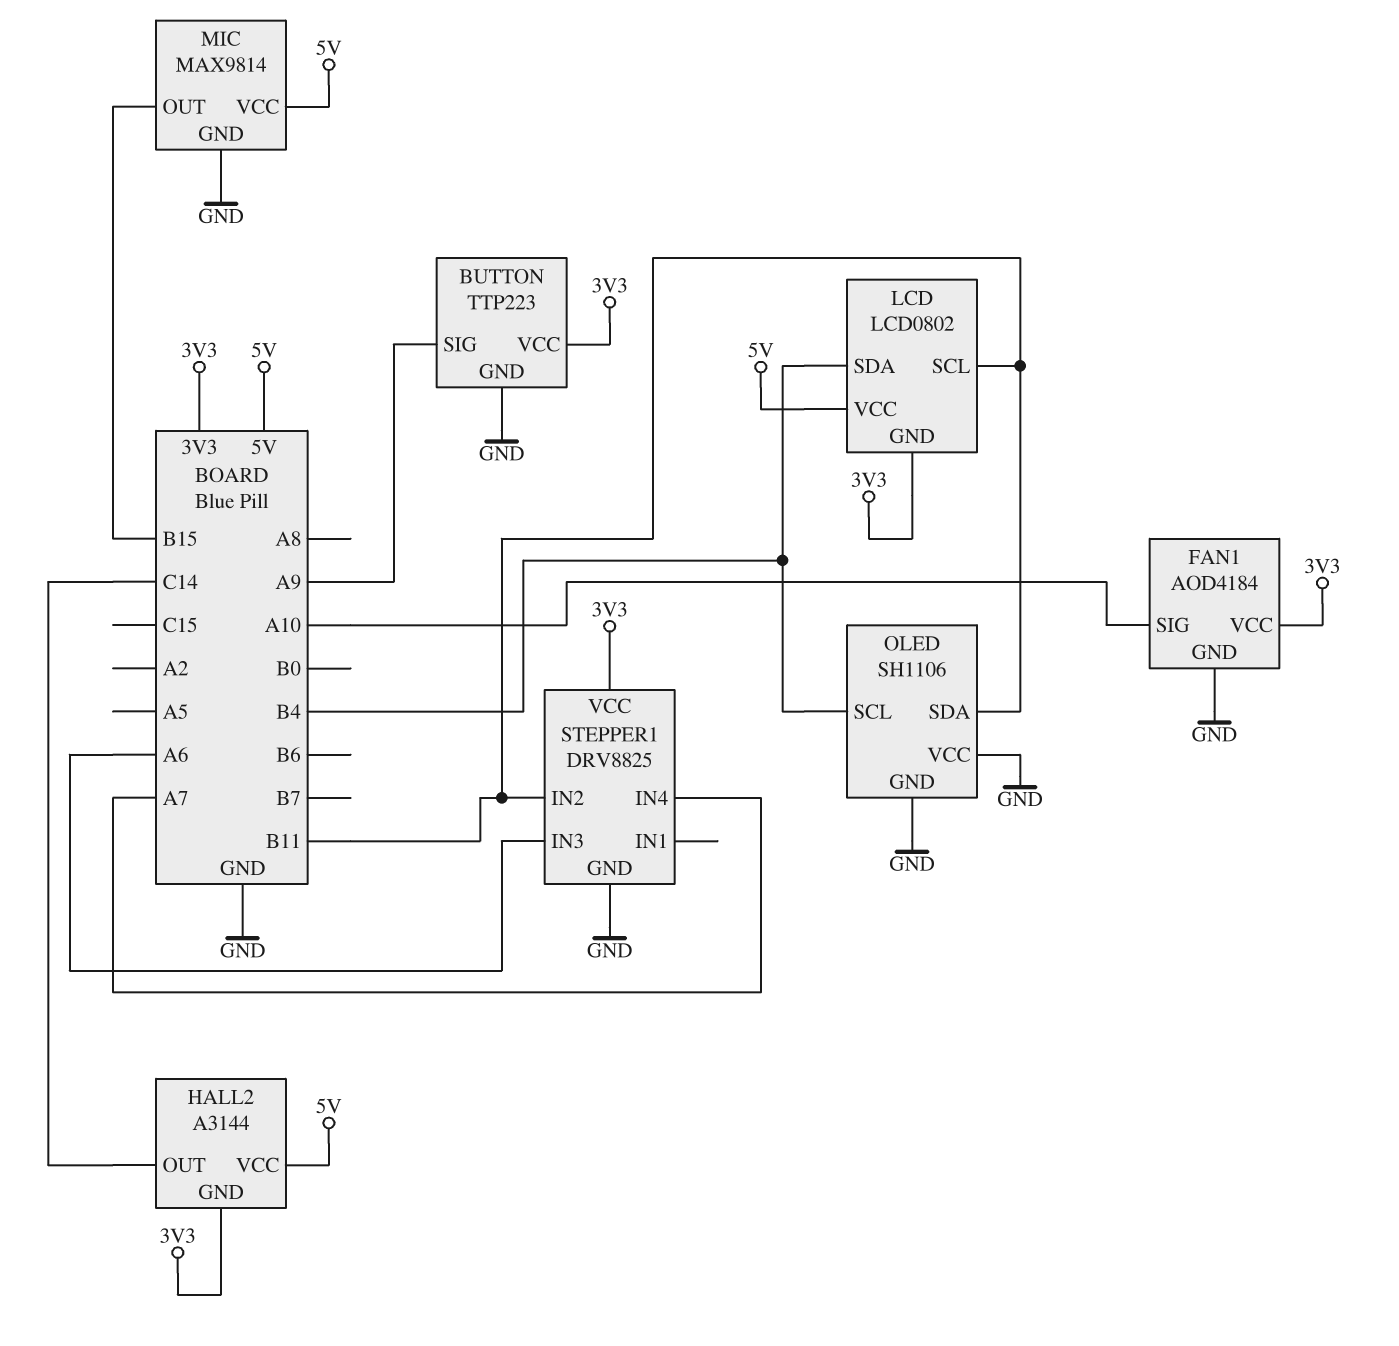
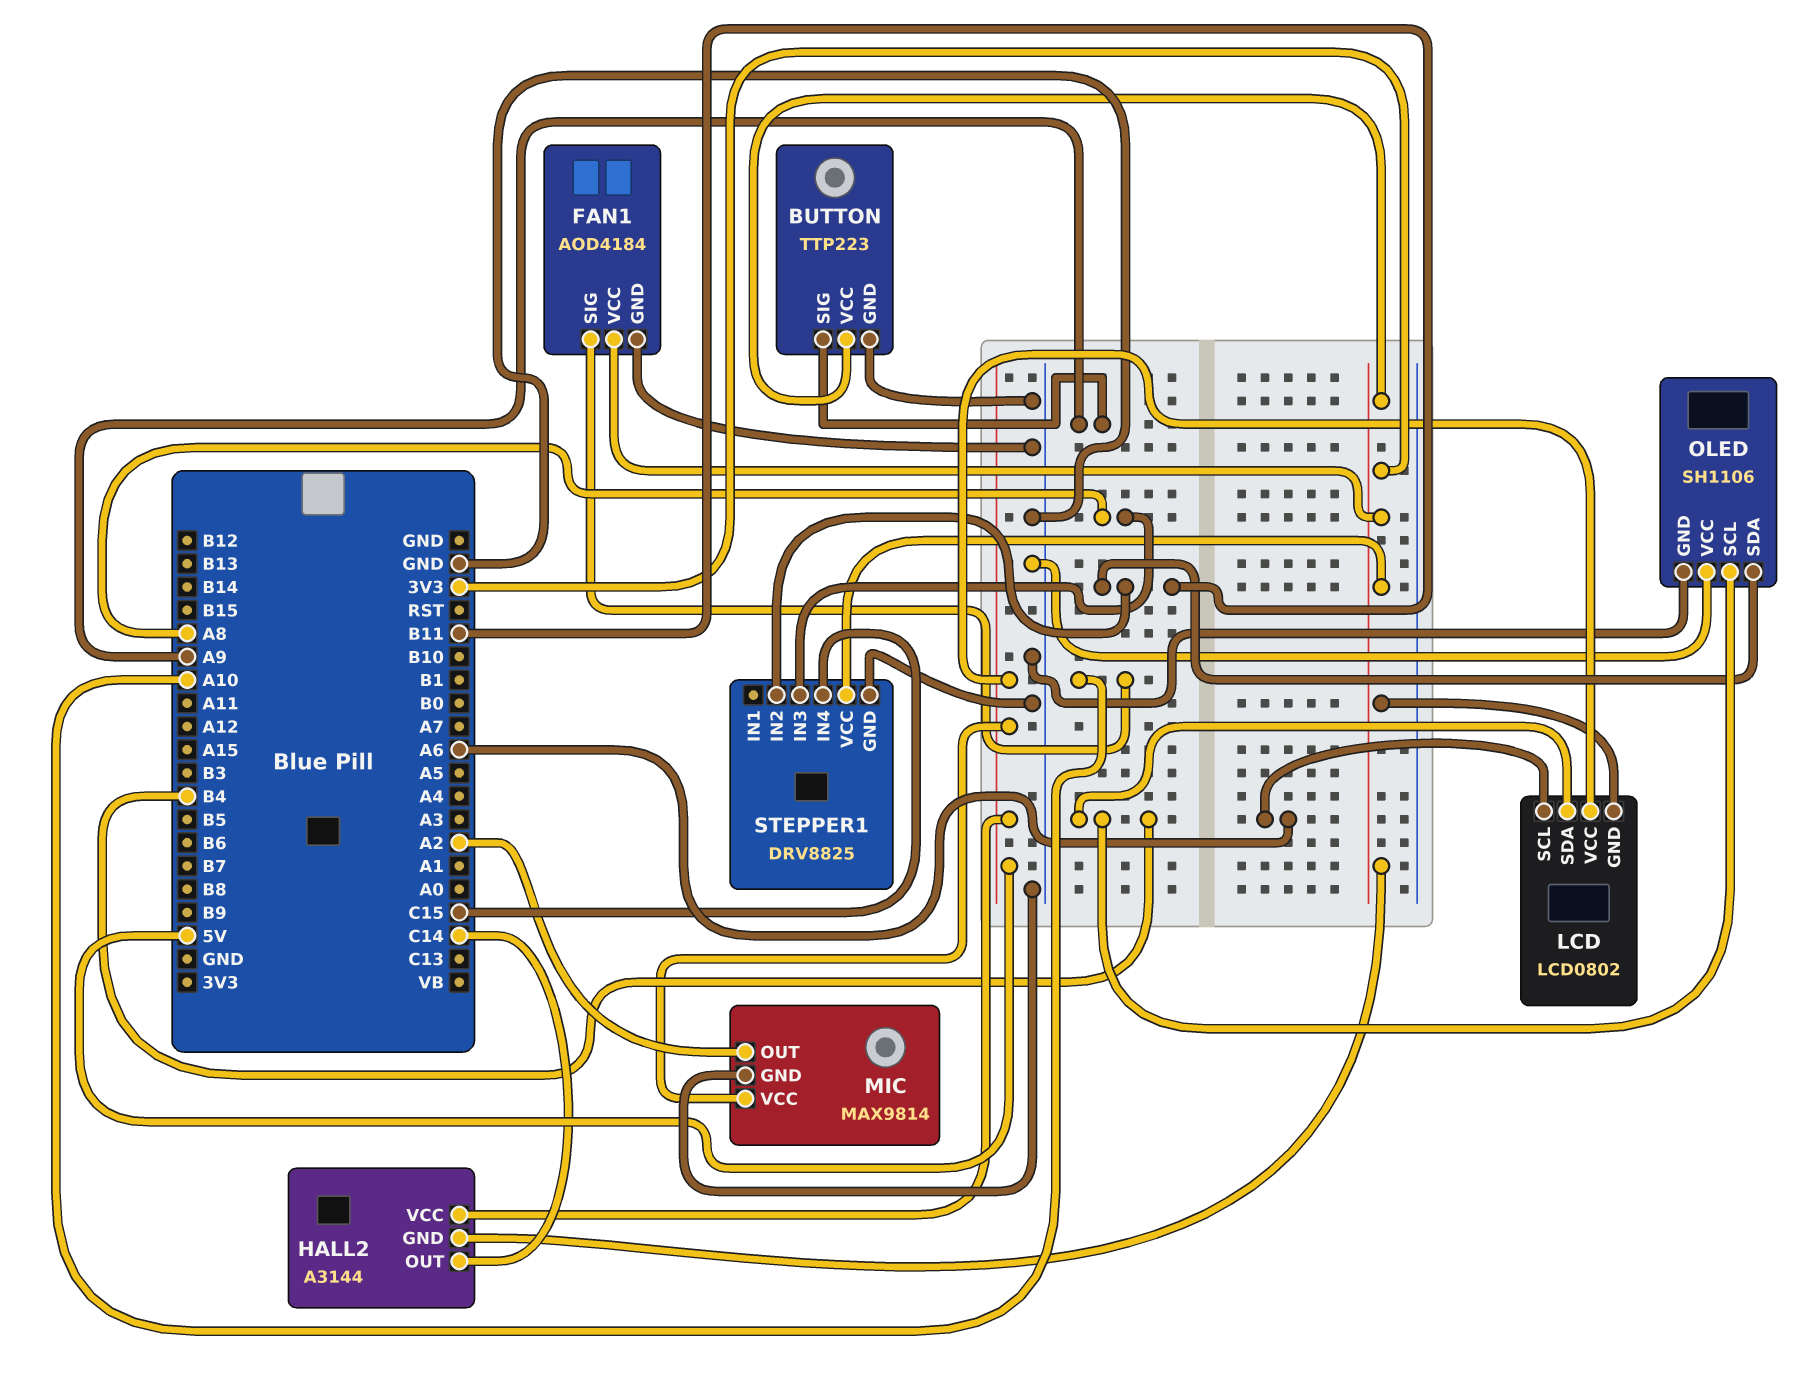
LCD pin SCL: B11 -> A6
MIC pin OUT: B15 -> A2
STEPPER1 pin IN3: A6 -> A8
STEPPER1 pin IN4: A7 -> C15

